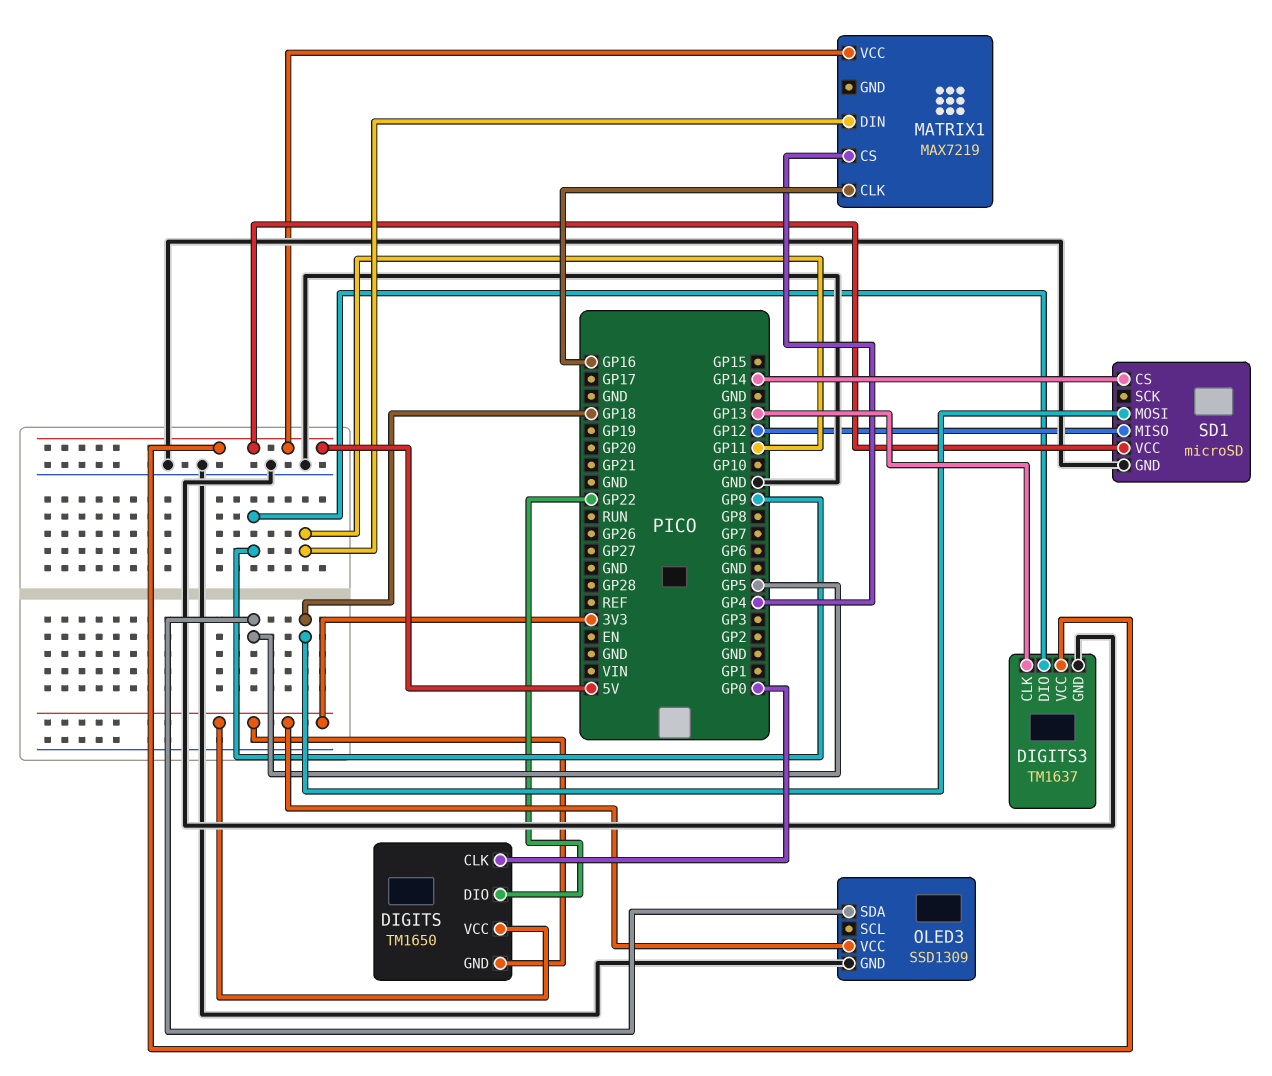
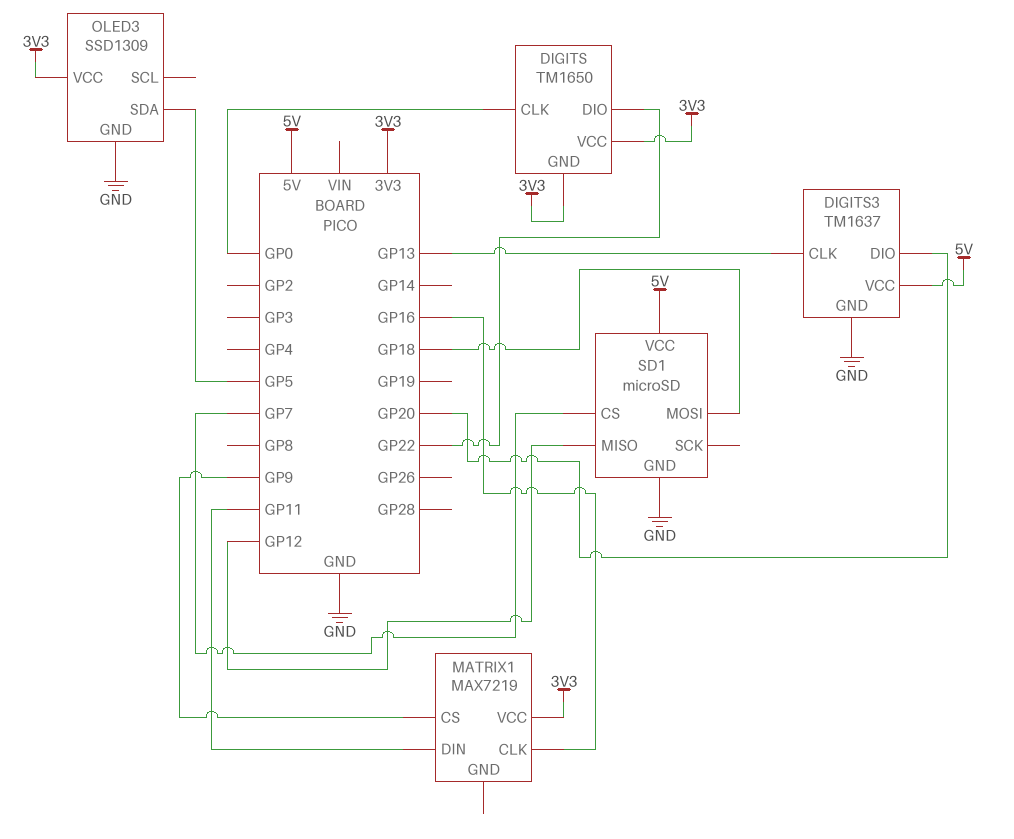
DIGITS3 pin DIO: GP9 -> GP20
MATRIX1 pin CS: GP4 -> GP9
MATRIX1 pin VCC: 5V -> 3V3
SD1 pin CS: GP14 -> GP7

